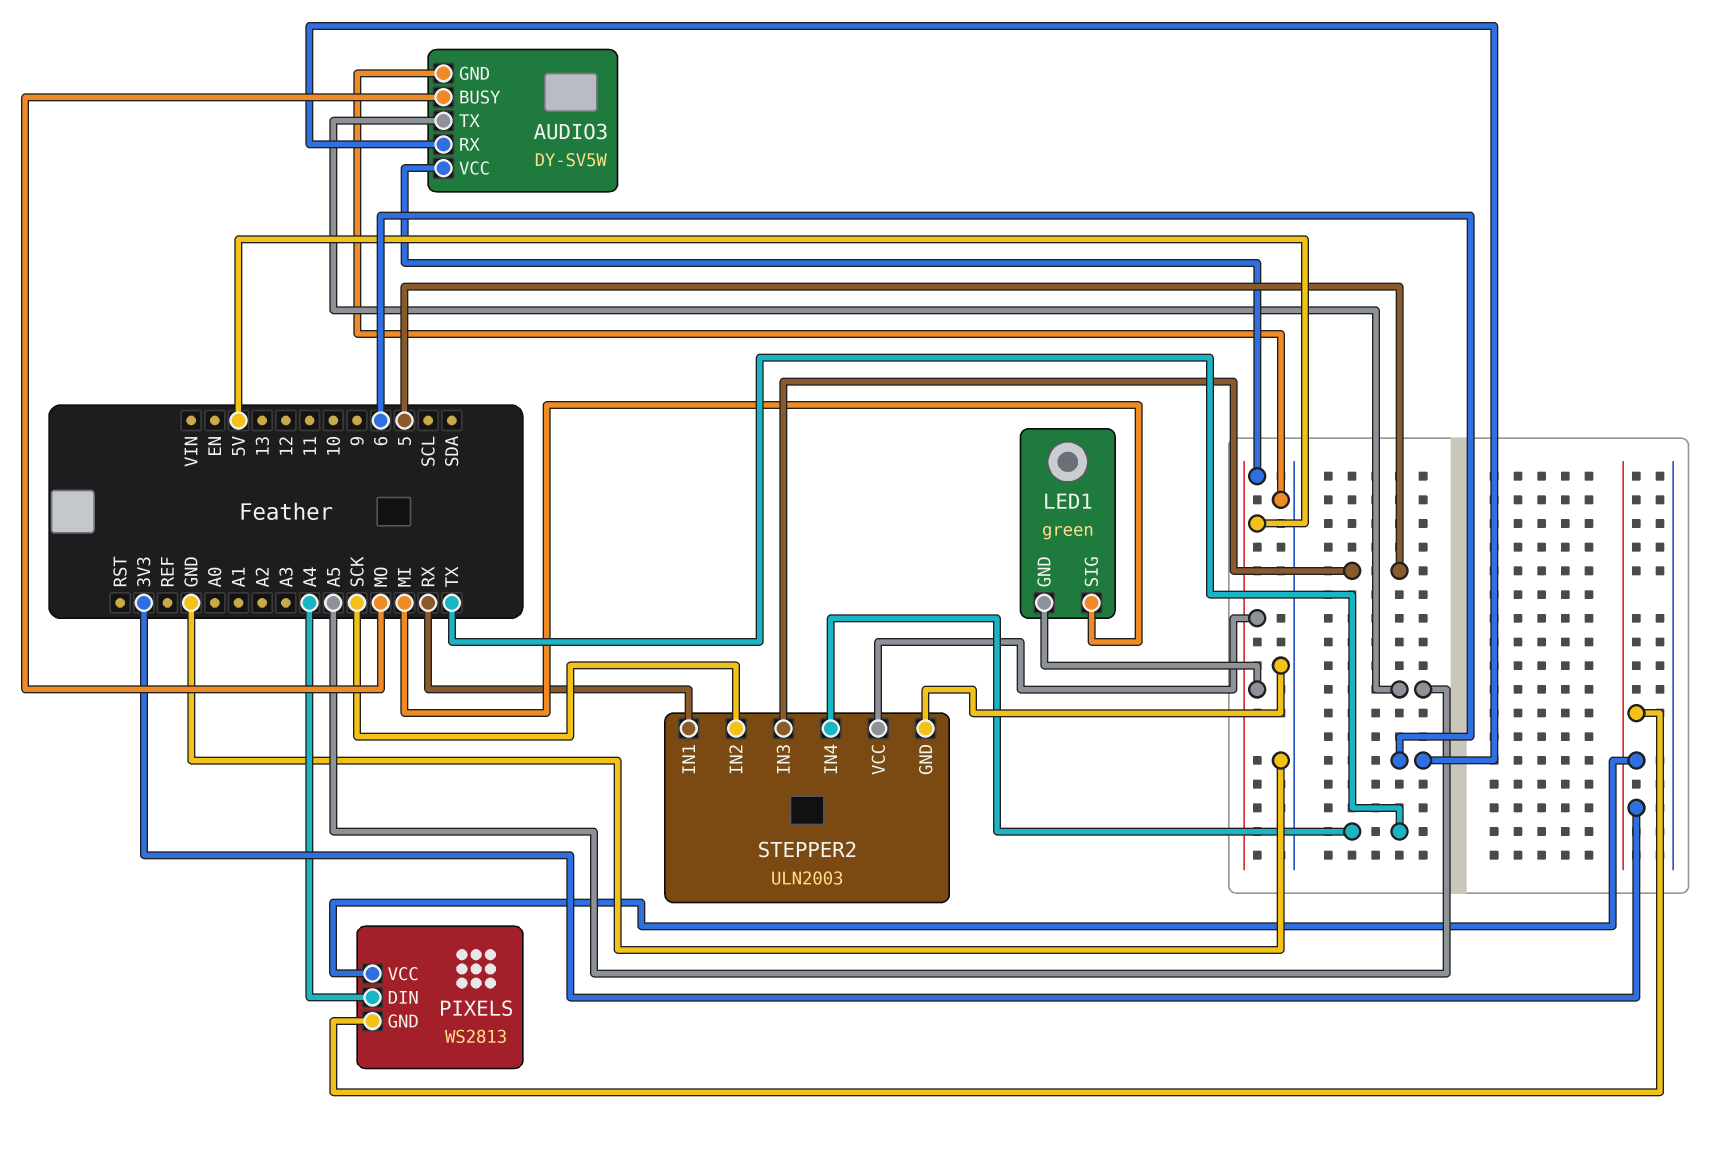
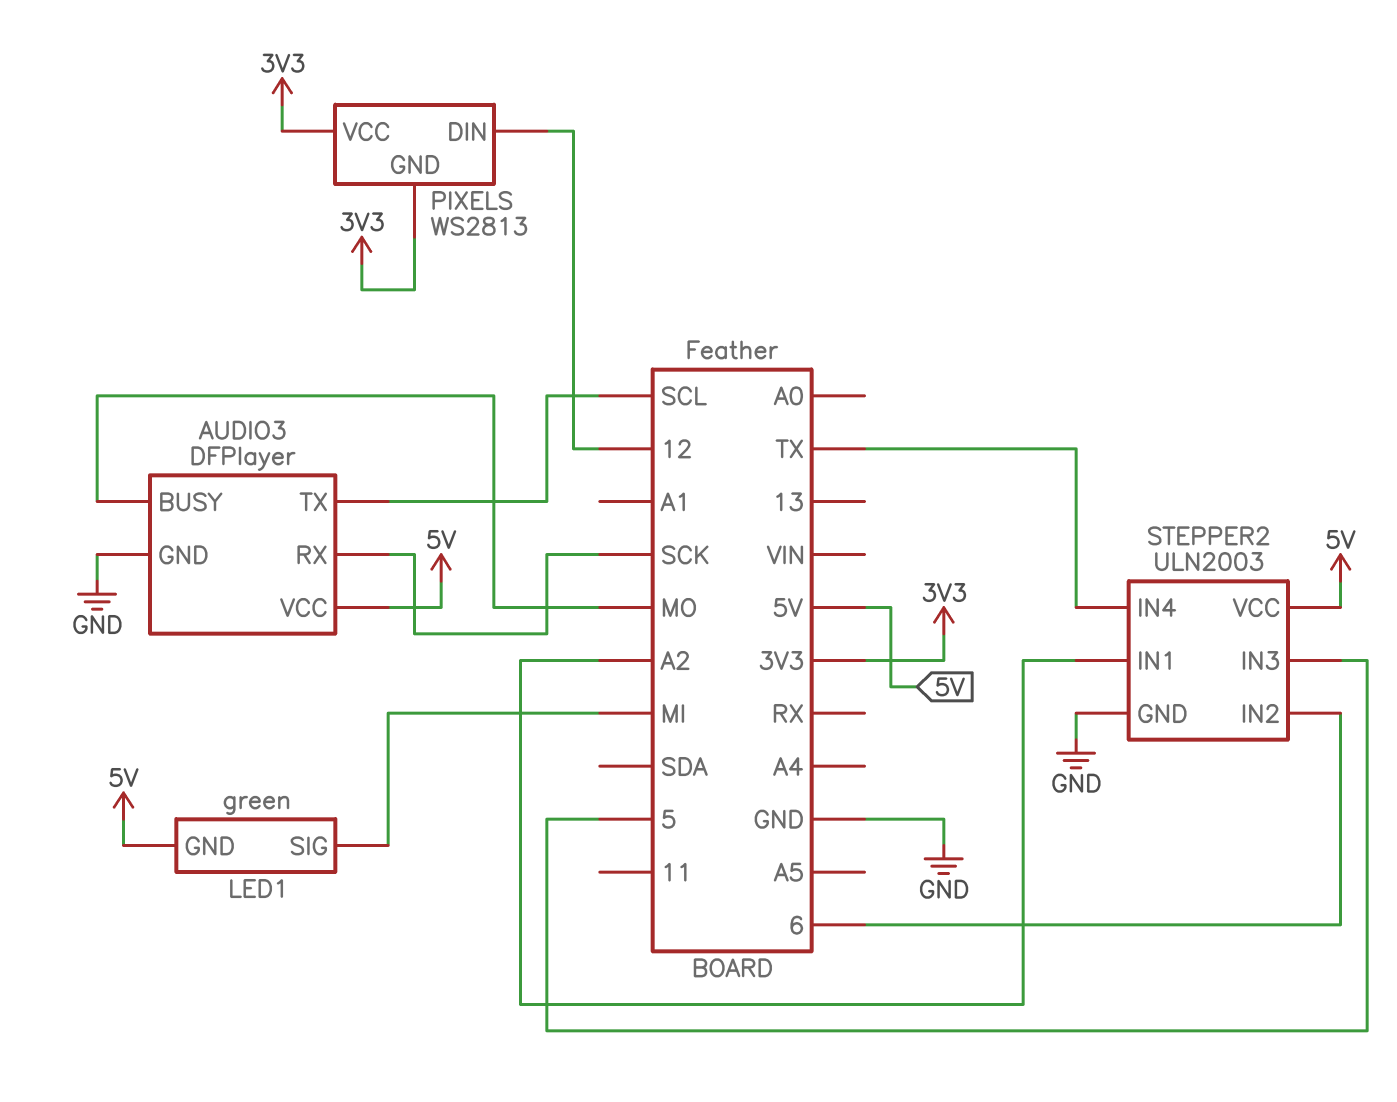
AUDIO3: DY-SV5W -> DFPlayer
AUDIO3 pin RX: 6 -> SCK
AUDIO3 pin TX: A5 -> SCL
PIXELS pin DIN: A4 -> 12
STEPPER2 pin IN1: RX -> A2
STEPPER2 pin IN2: SCK -> 6

